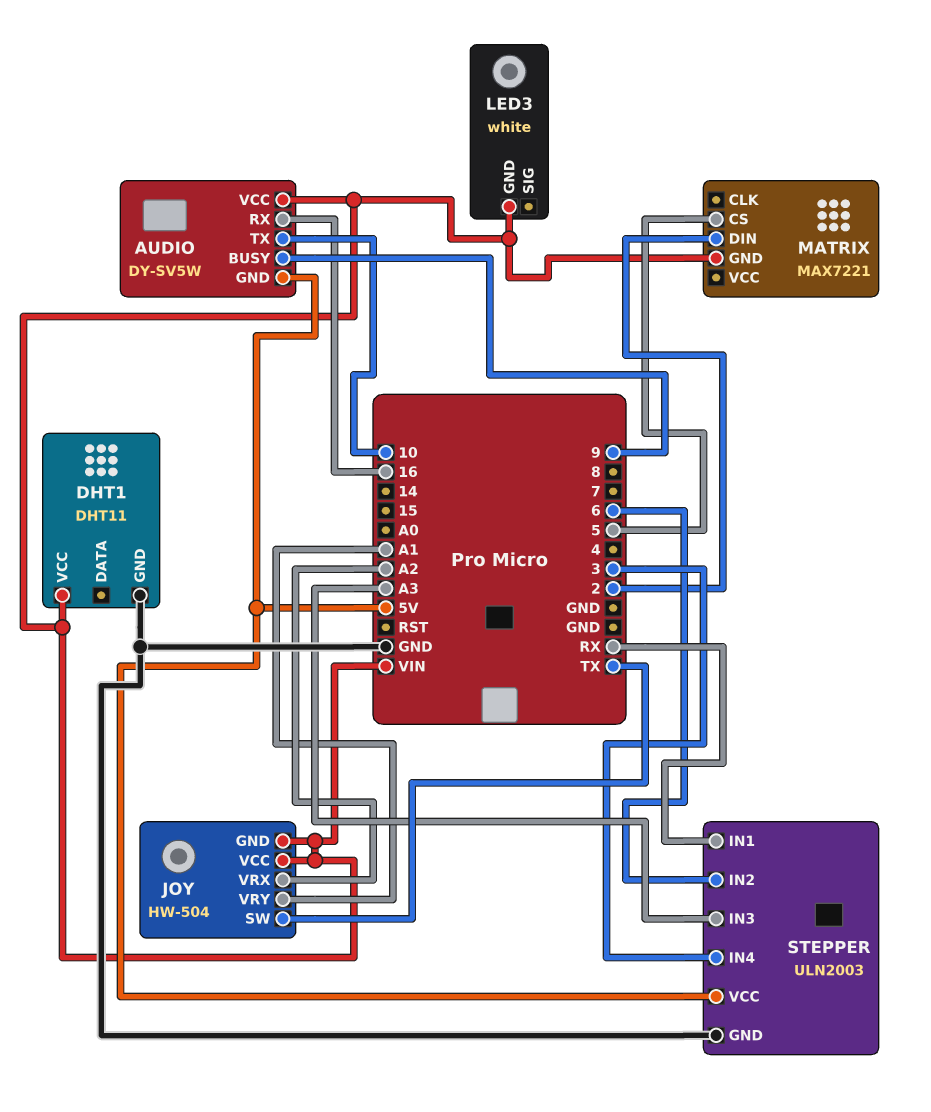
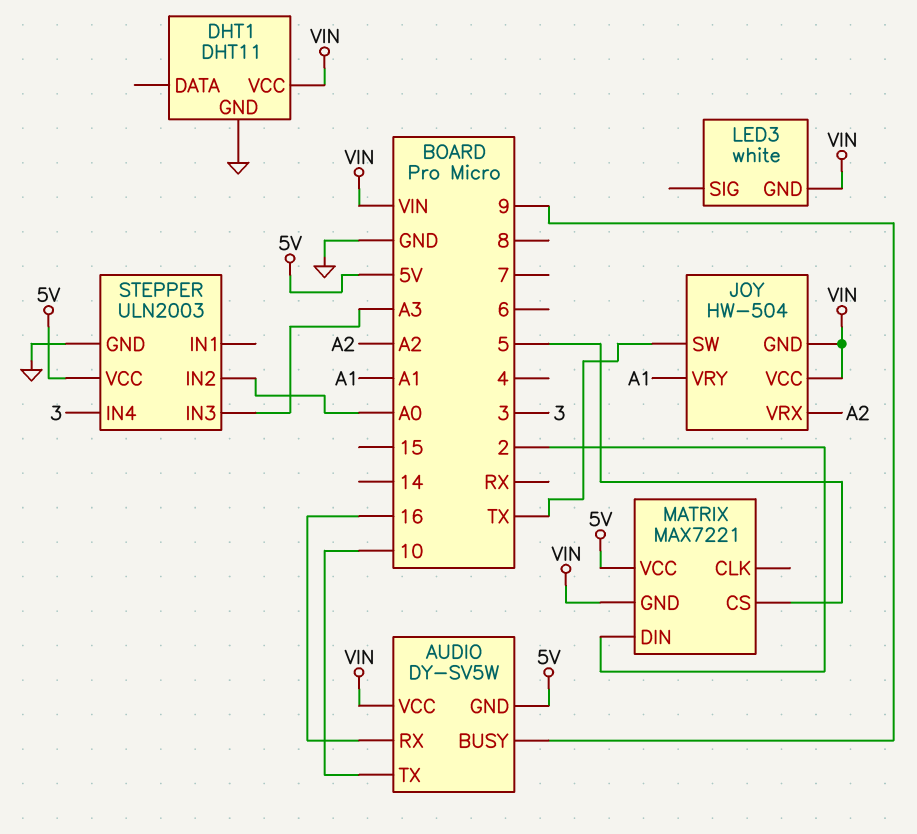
MATRIX pin VCC: none -> 5V
STEPPER pin IN1: RX -> none
STEPPER pin IN2: 6 -> A0

